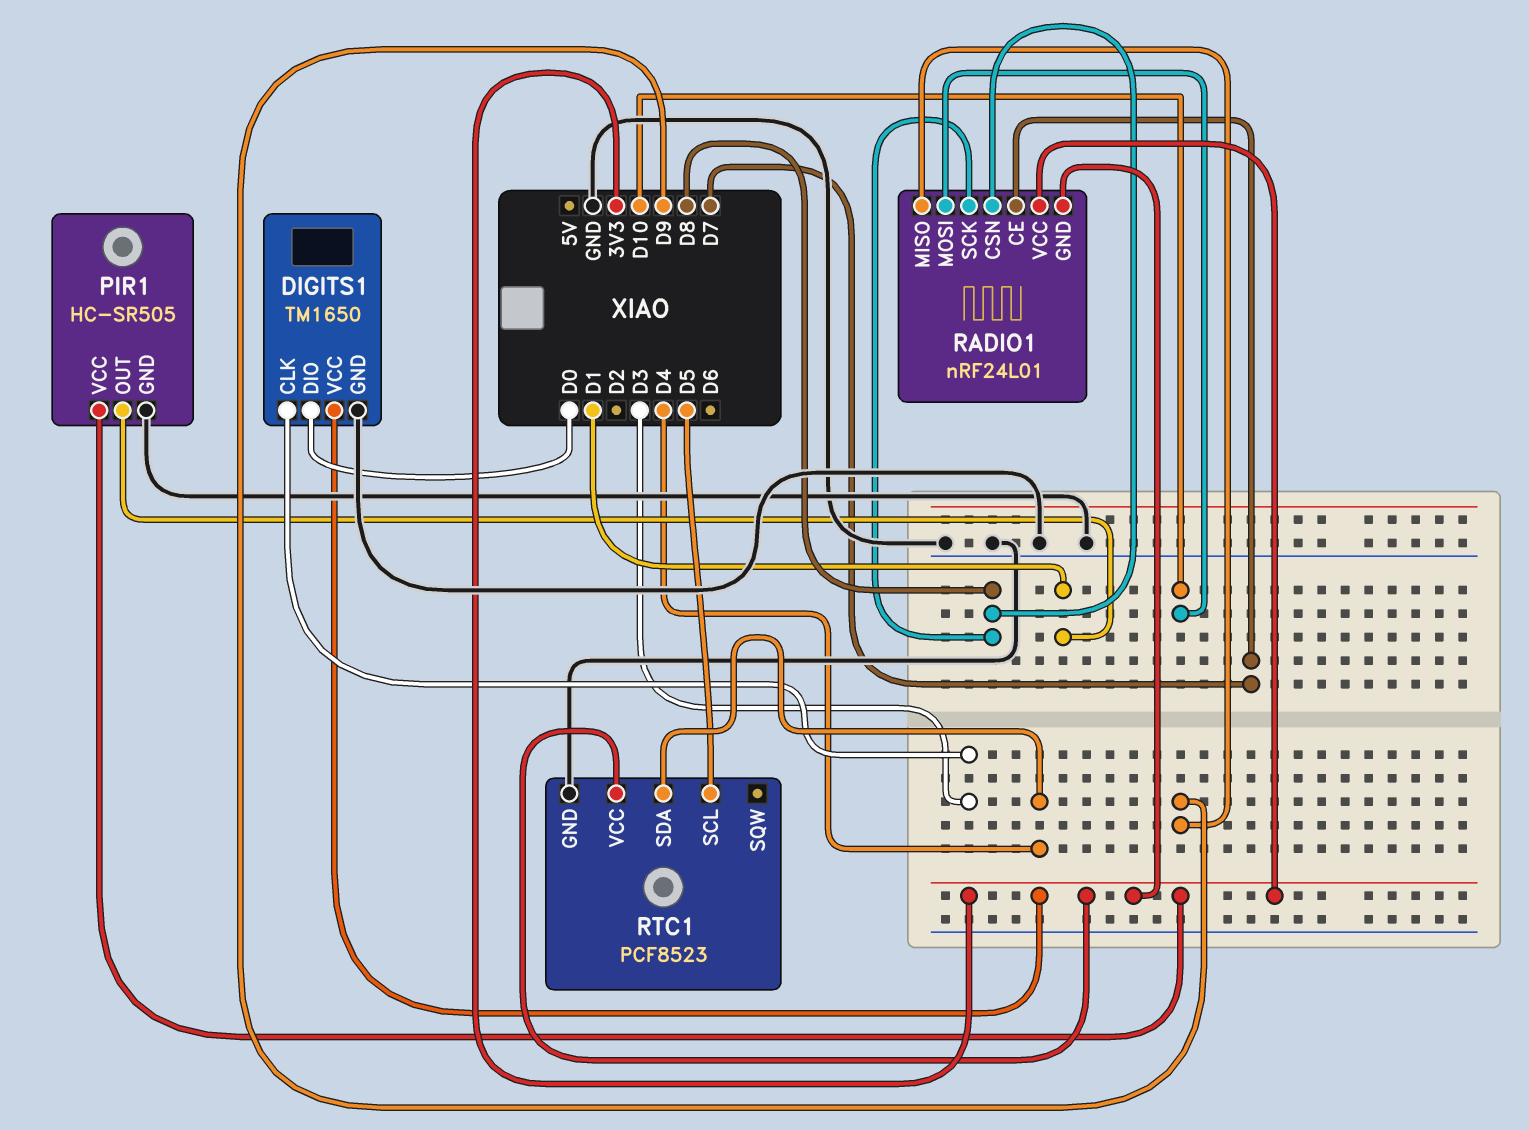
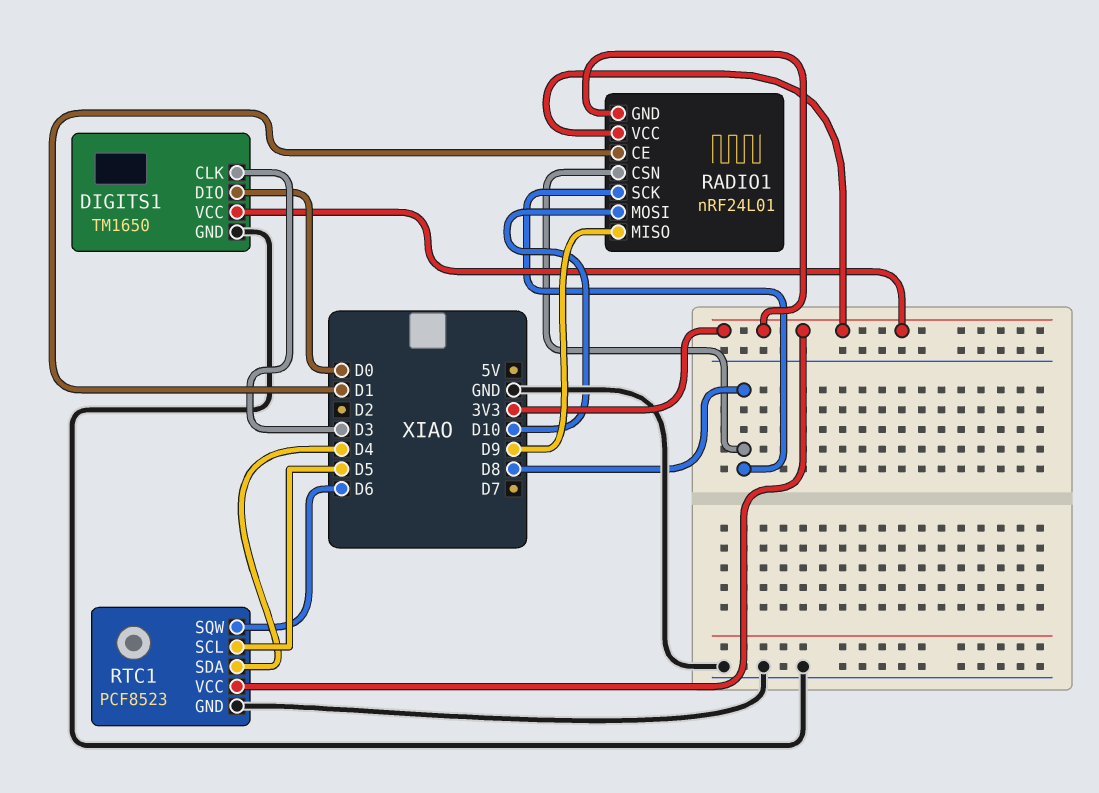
PIR1: HC-SR505 -> none
PIR1 pin GND: GND -> none
PIR1 pin OUT: D1 -> none
PIR1 pin VCC: 3V3 -> none
RADIO1 pin CE: D7 -> D1
RTC1 pin SQW: none -> D6

